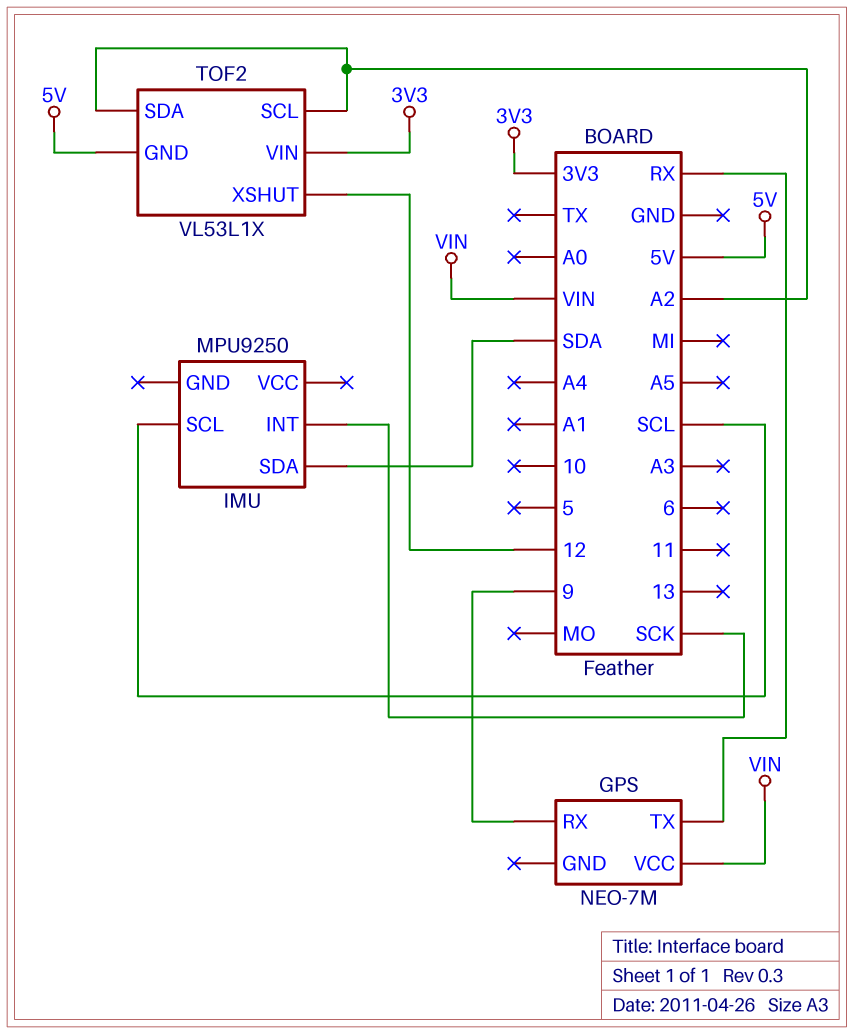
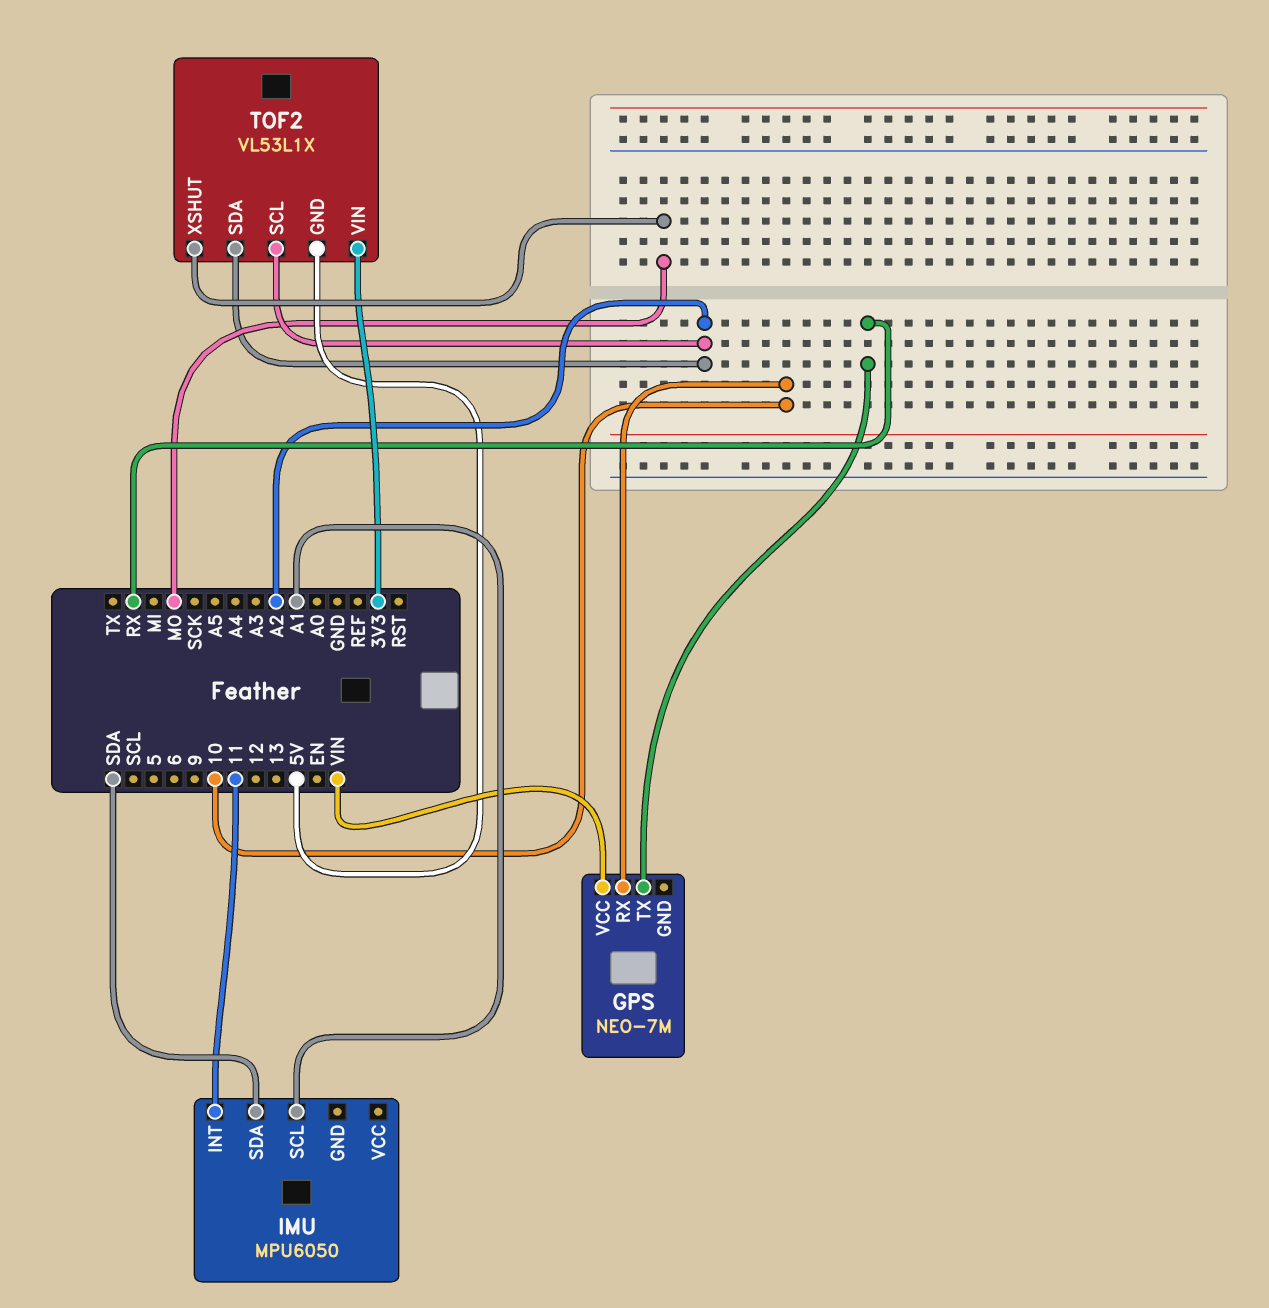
GPS pin RX: 9 -> 10
IMU: MPU9250 -> MPU6050
IMU pin INT: SCK -> 11
IMU pin SCL: SCL -> A1
TOF2 pin XSHUT: 12 -> MO

